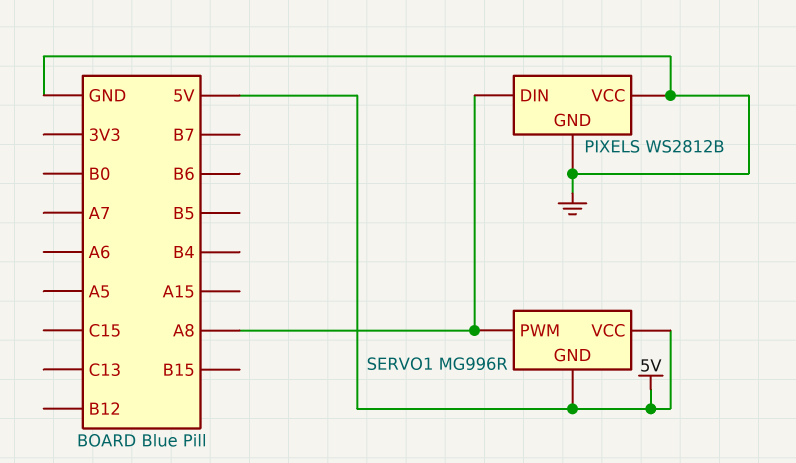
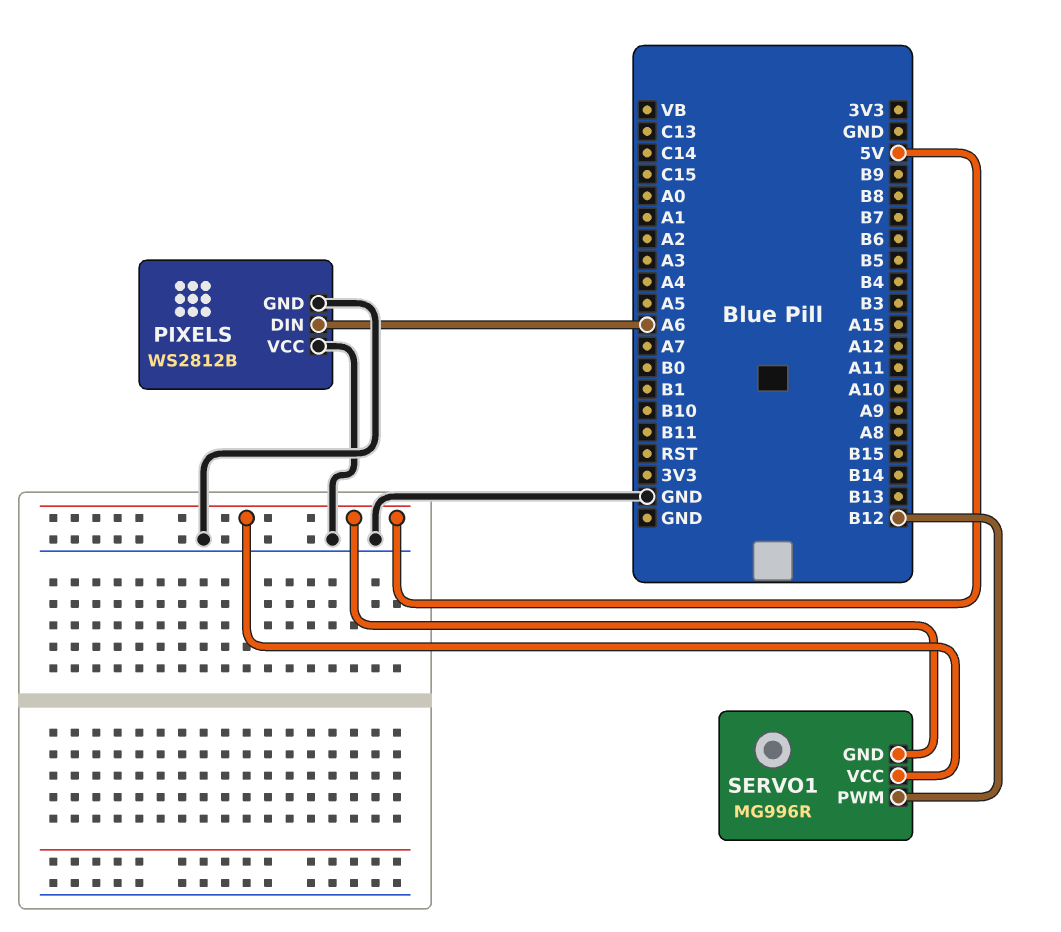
PIXELS pin DIN: A8 -> A6
SERVO1 pin PWM: A8 -> B12

